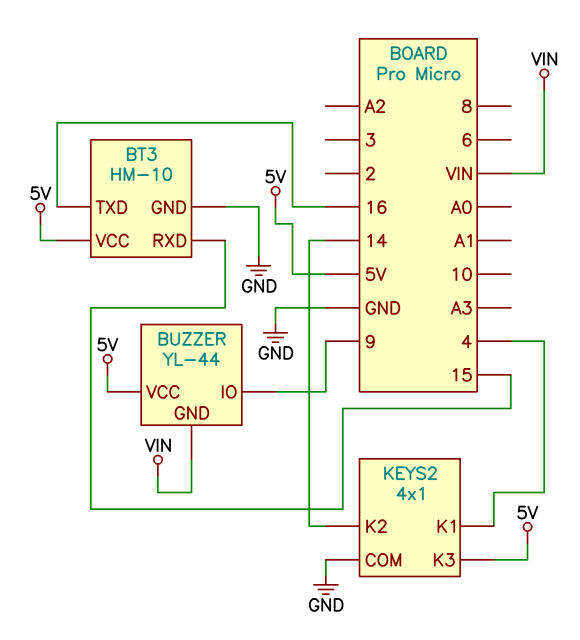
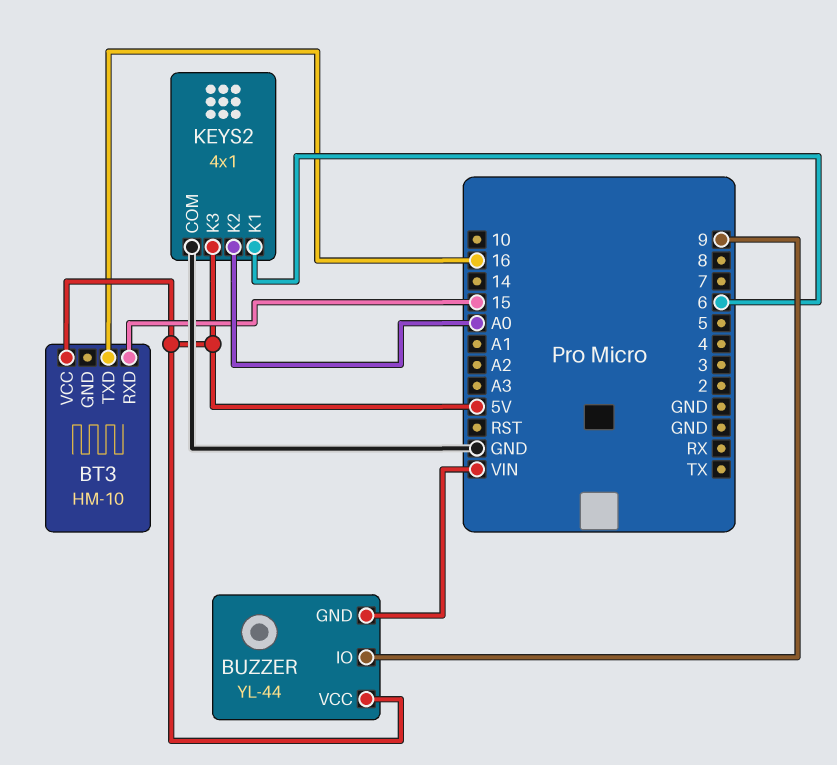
BT3 pin GND: GND -> none
KEYS2 pin K1: 4 -> 6
KEYS2 pin K2: 14 -> A0

